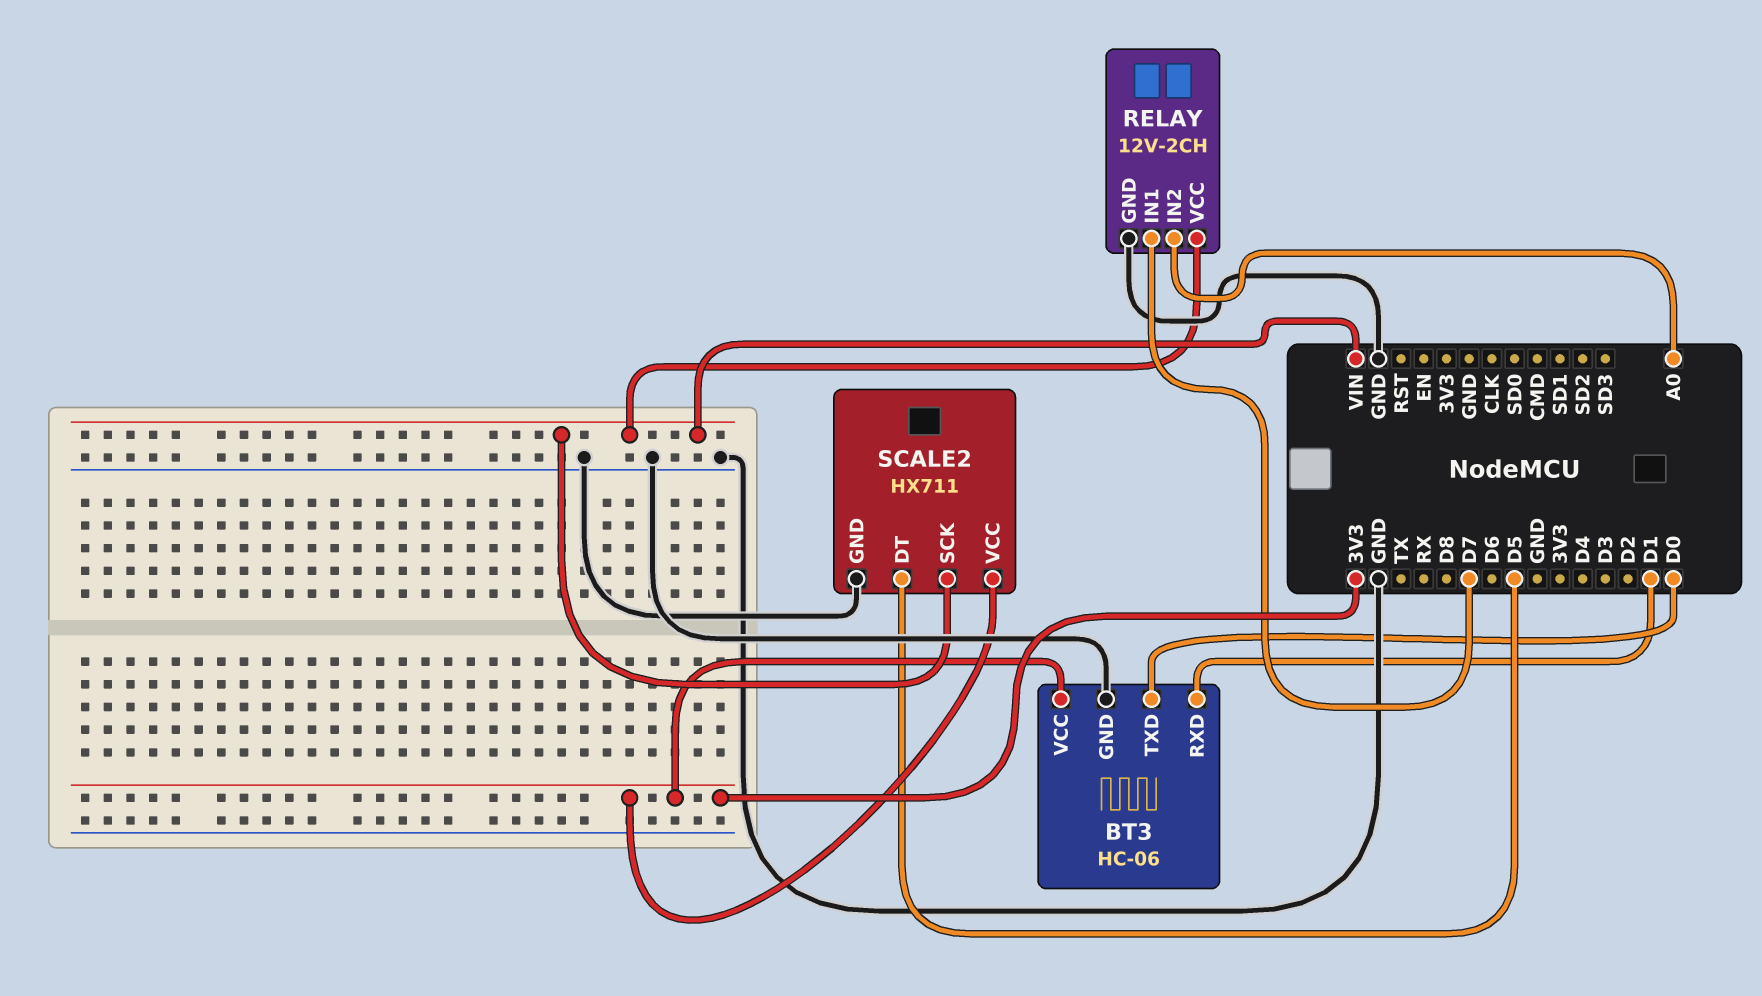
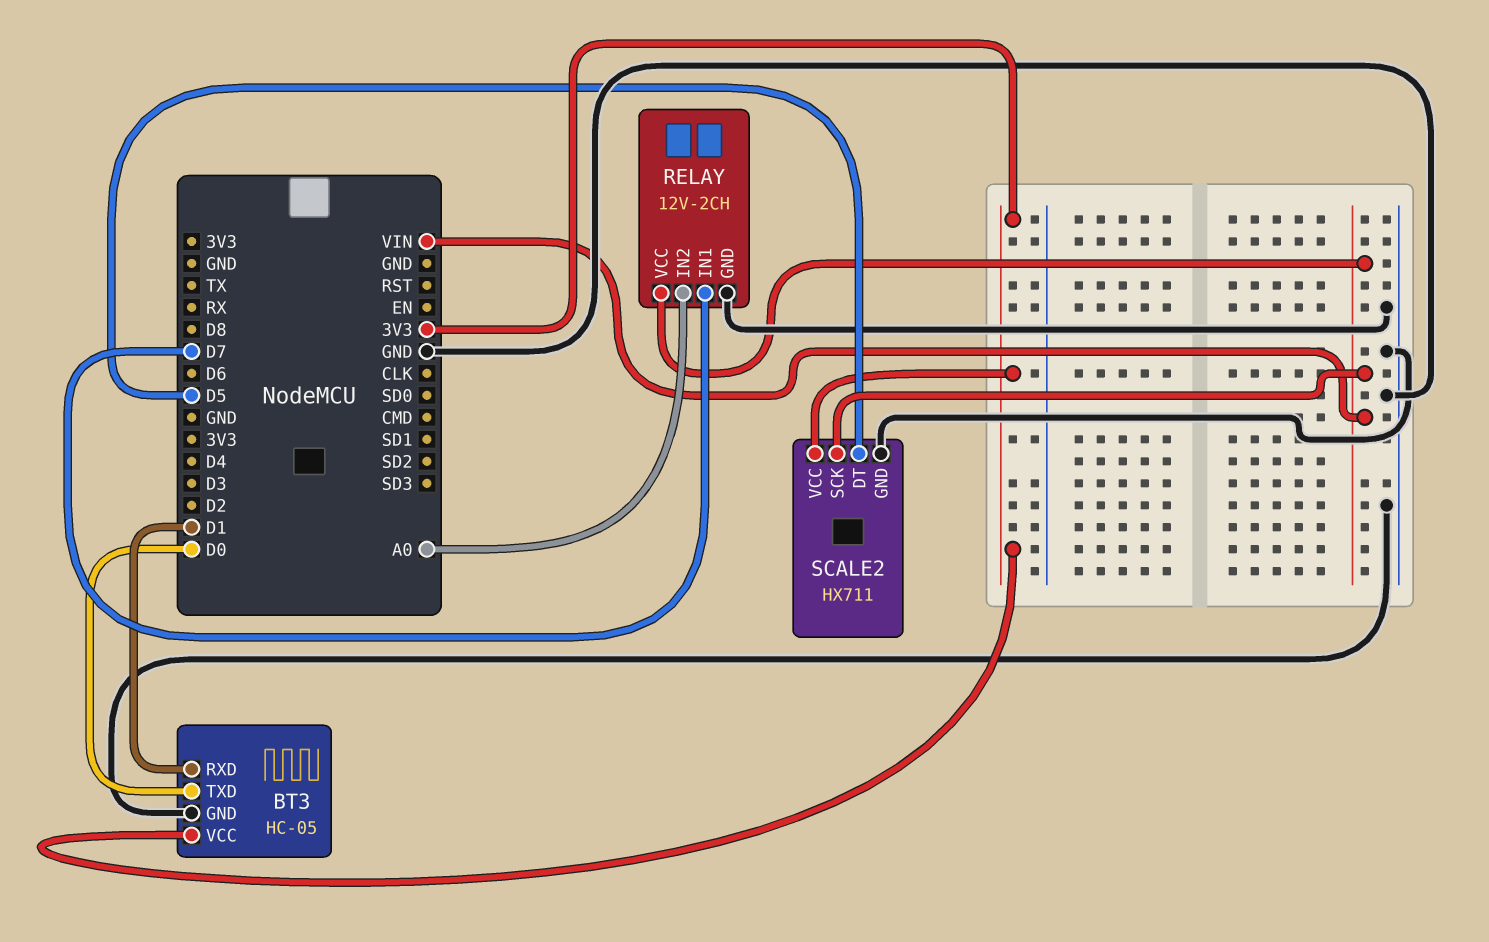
BT3: HC-06 -> HC-05

